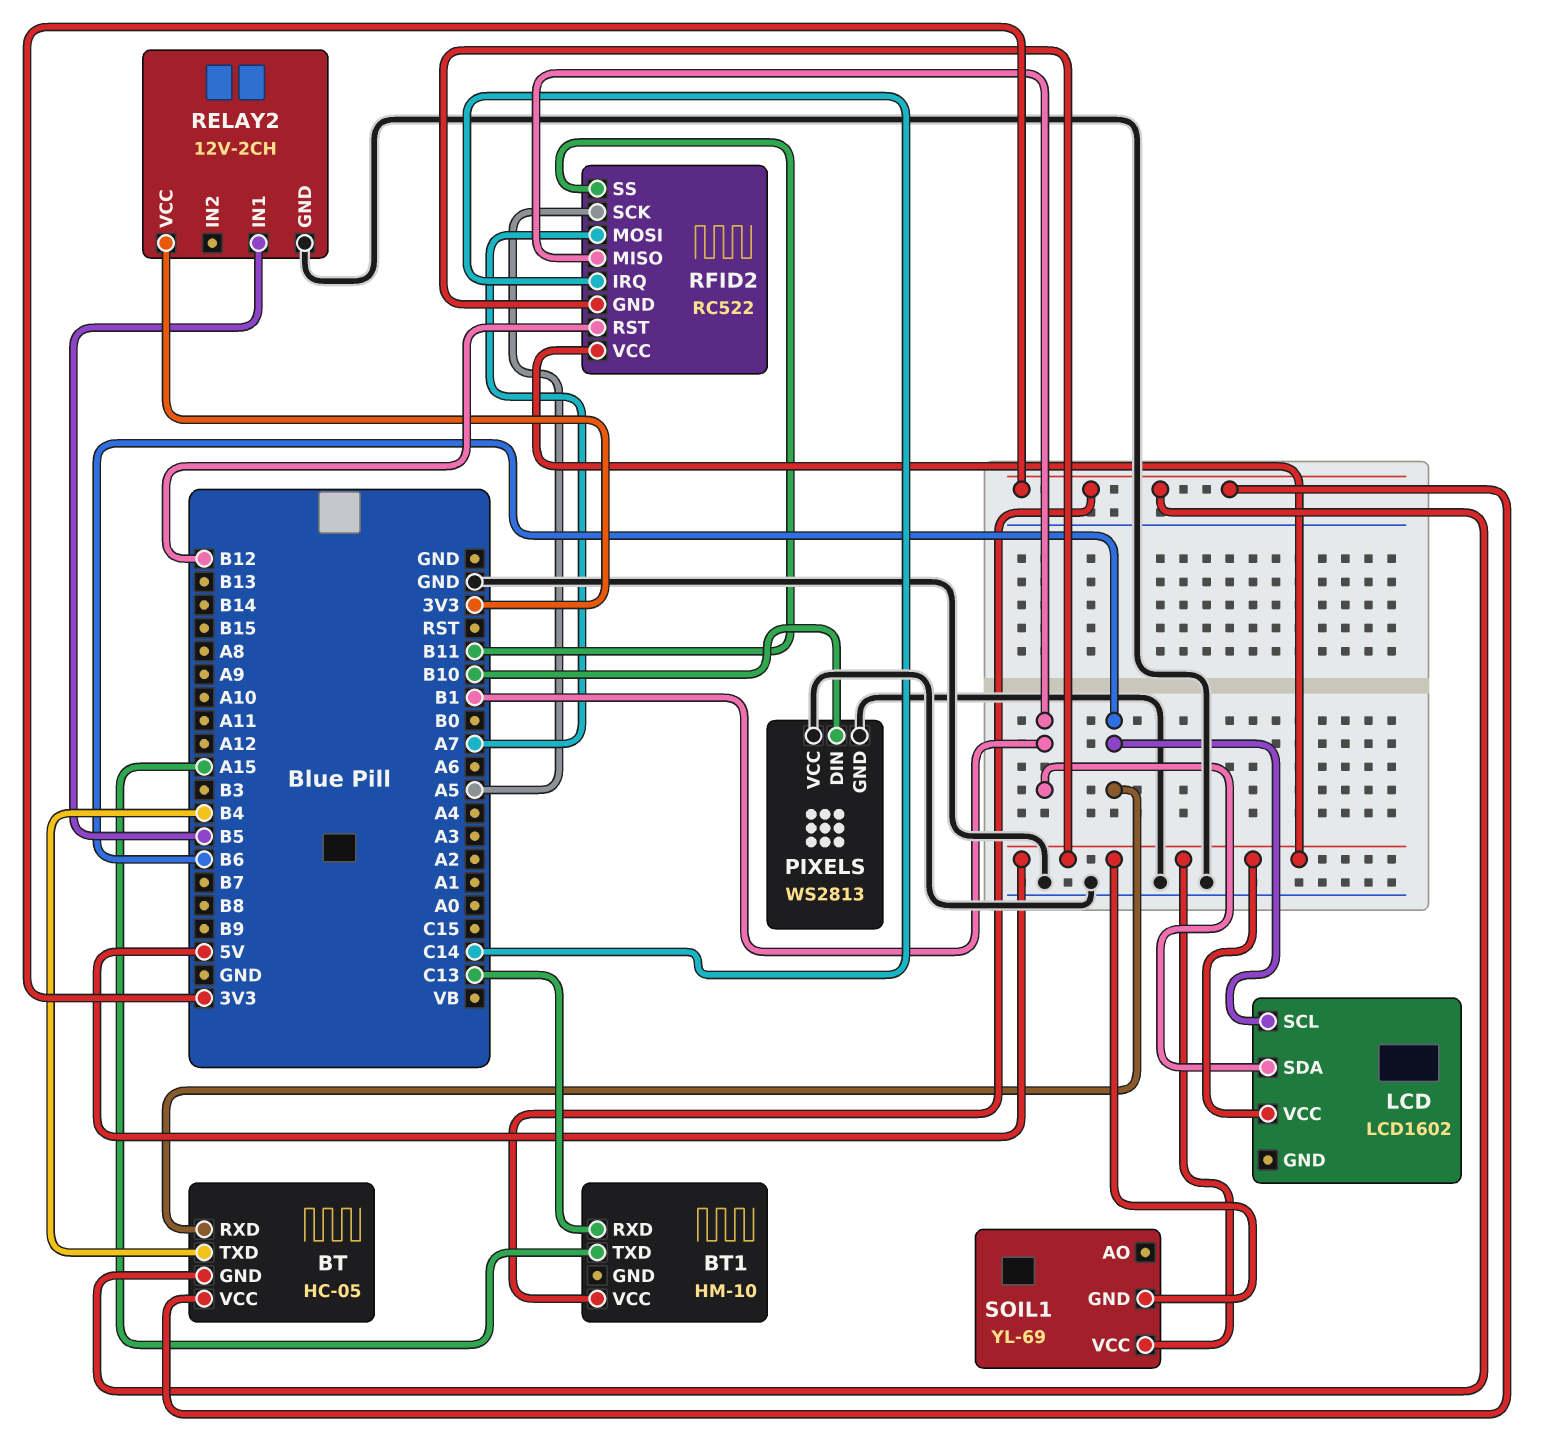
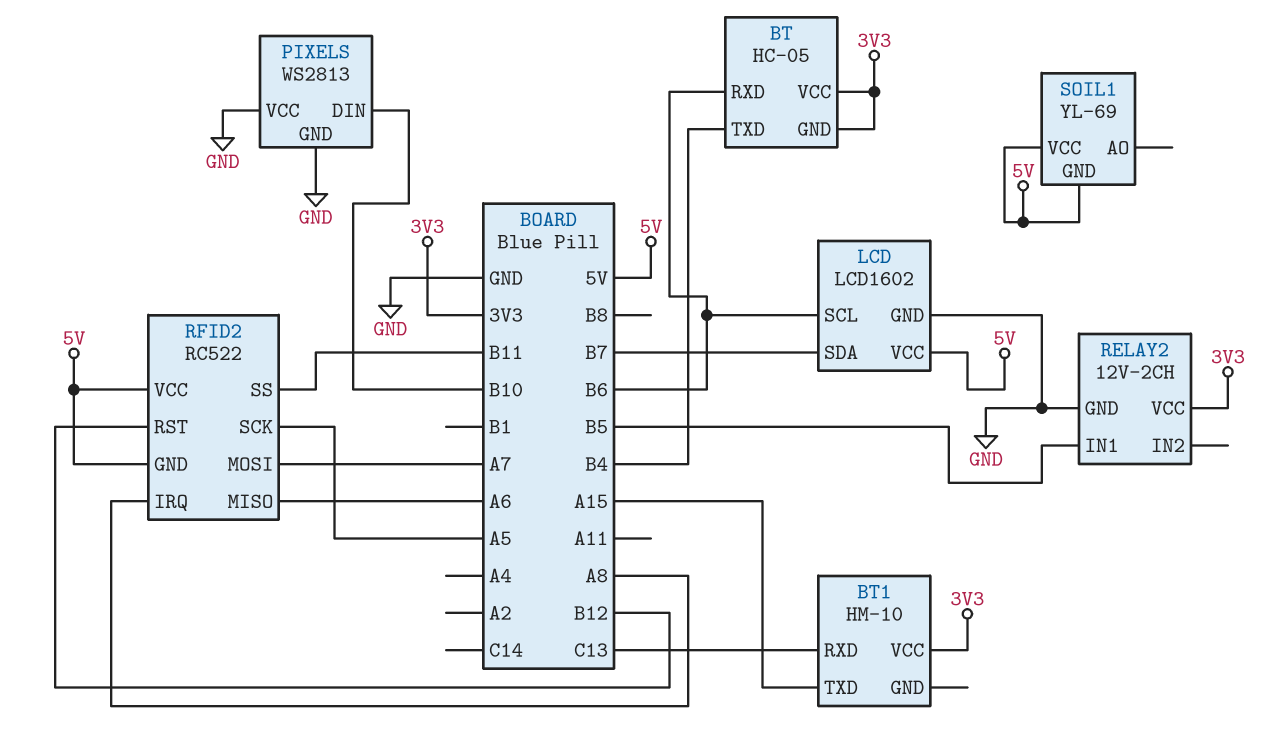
LCD pin GND: none -> GND
LCD pin SDA: B1 -> B7
RFID2 pin IRQ: C14 -> A8
RFID2 pin MISO: B1 -> A6

